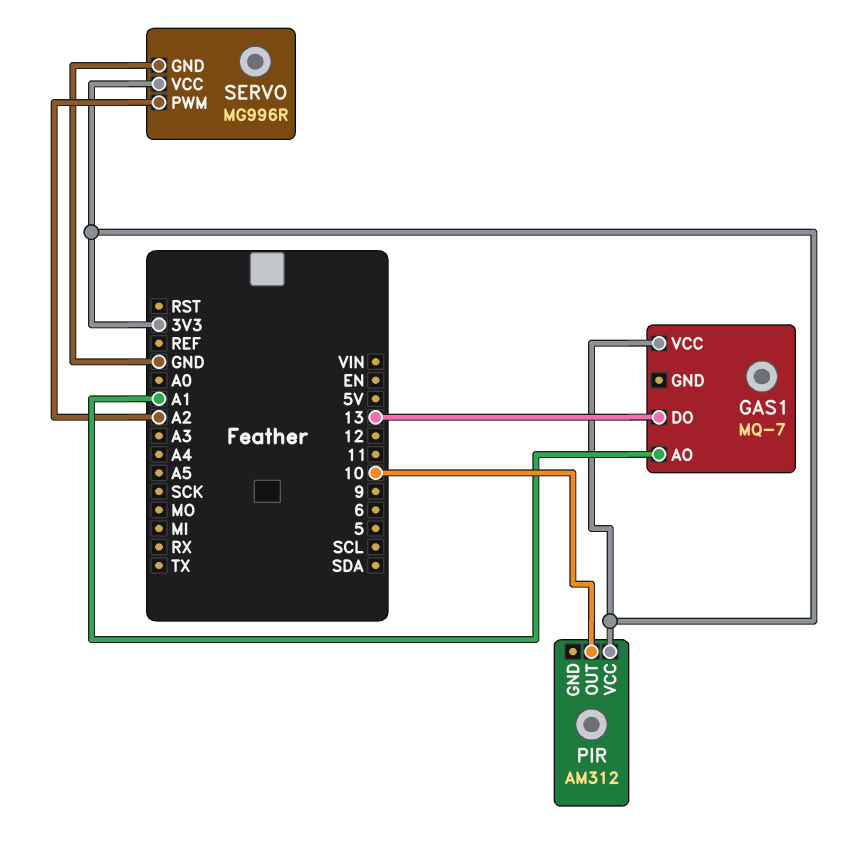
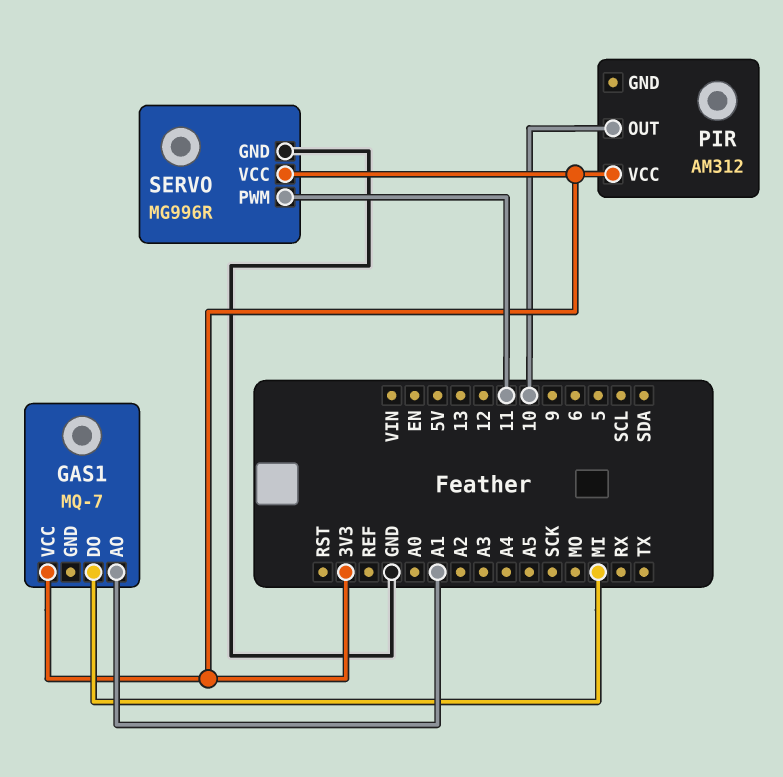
GAS1 pin DO: 13 -> MI
SERVO pin PWM: A2 -> 11

